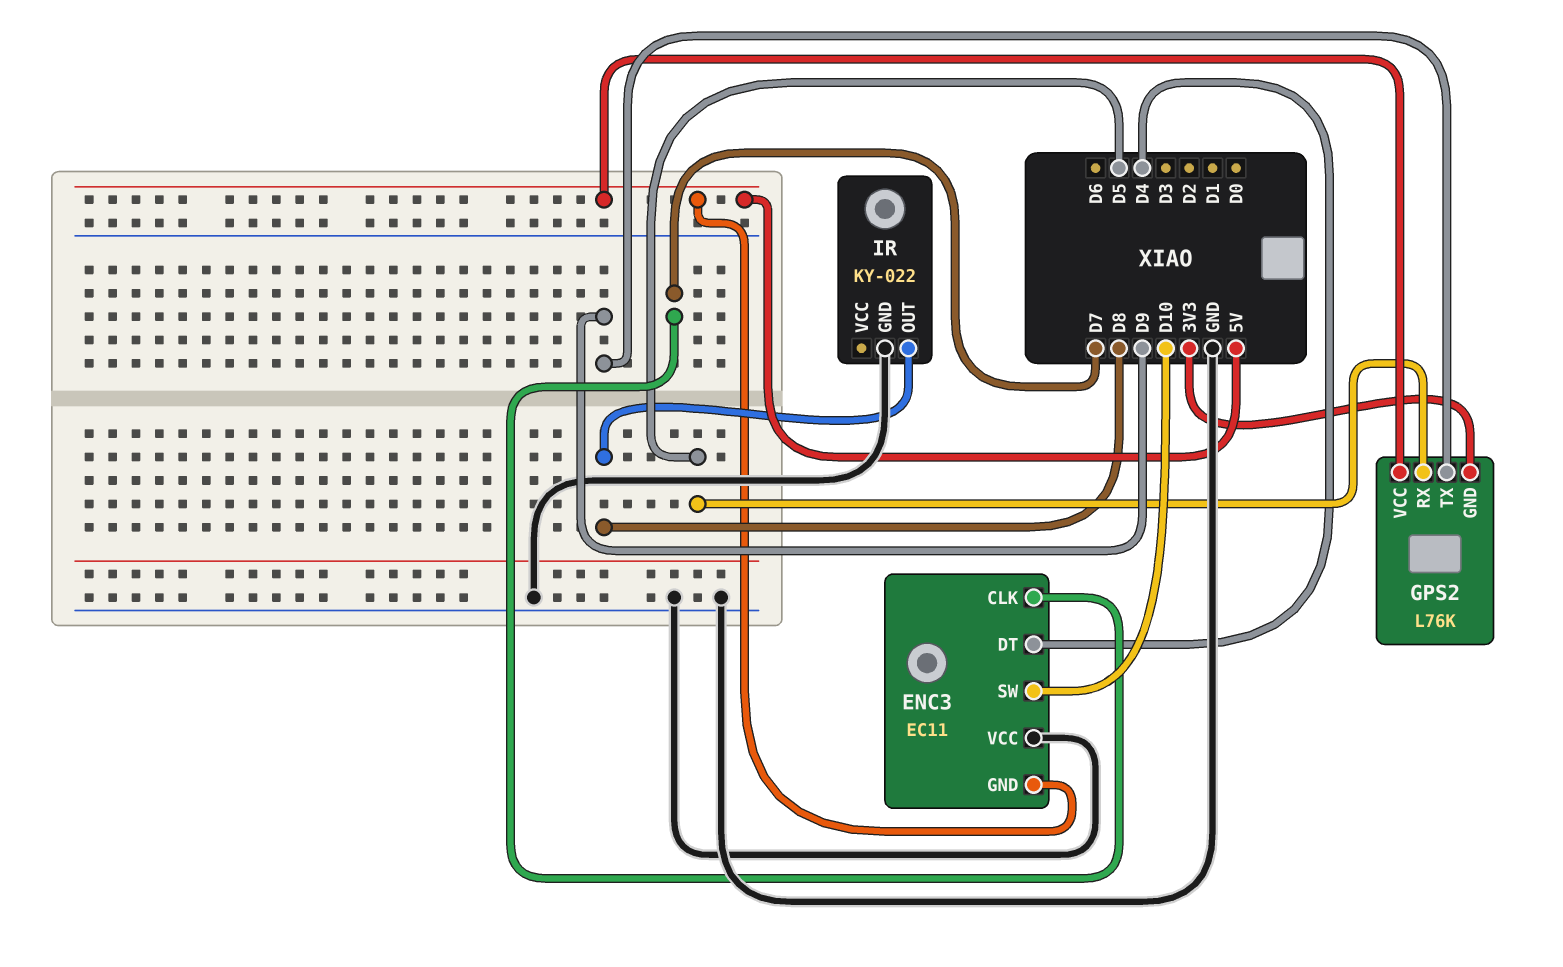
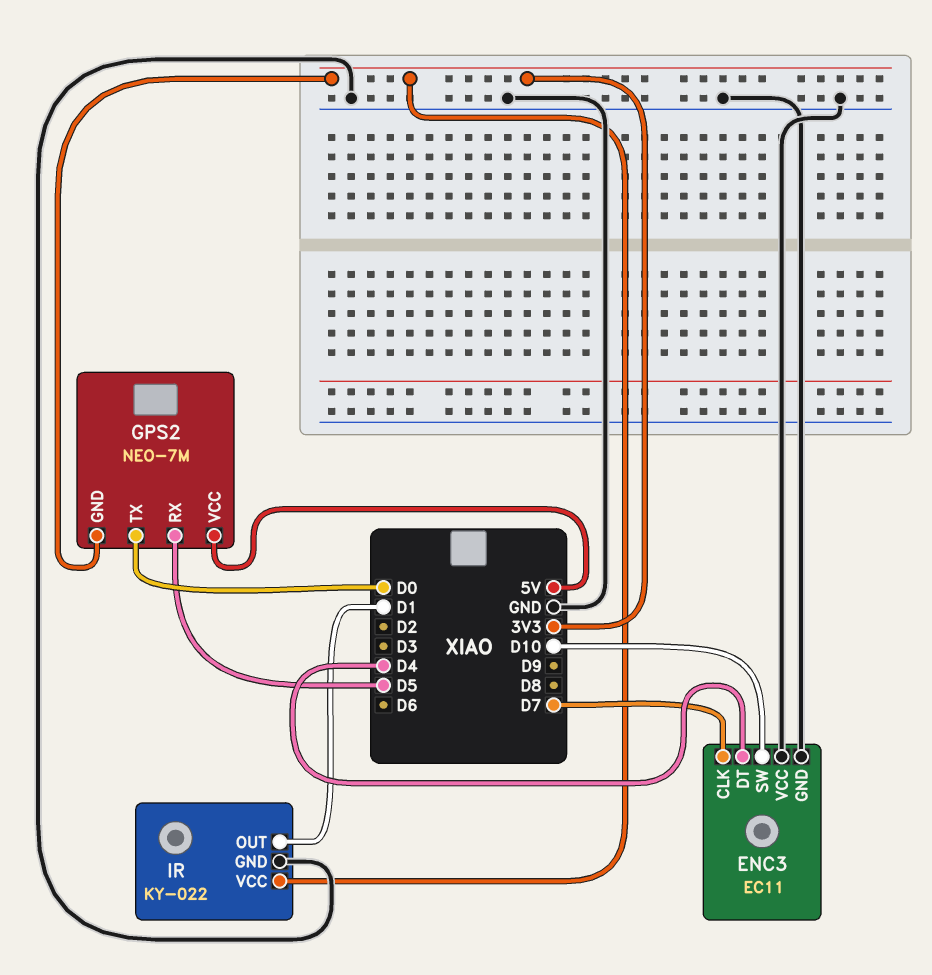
ENC3 pin GND: 5V -> GND
GPS2: L76K -> NEO-7M
GPS2 pin TX: D9 -> D0
IR pin OUT: D8 -> D1
IR pin VCC: none -> 3V3

